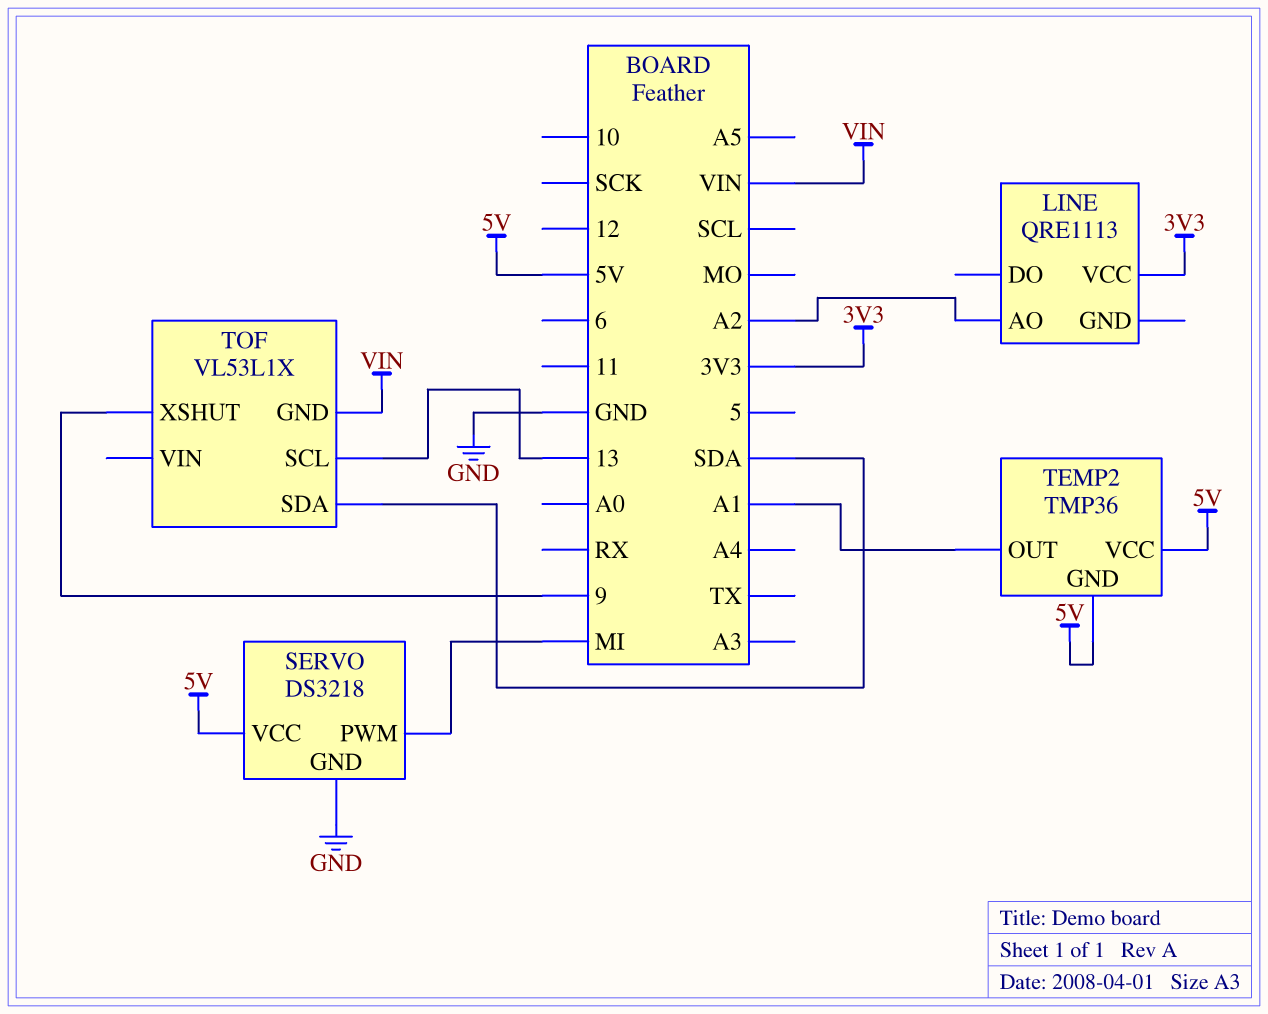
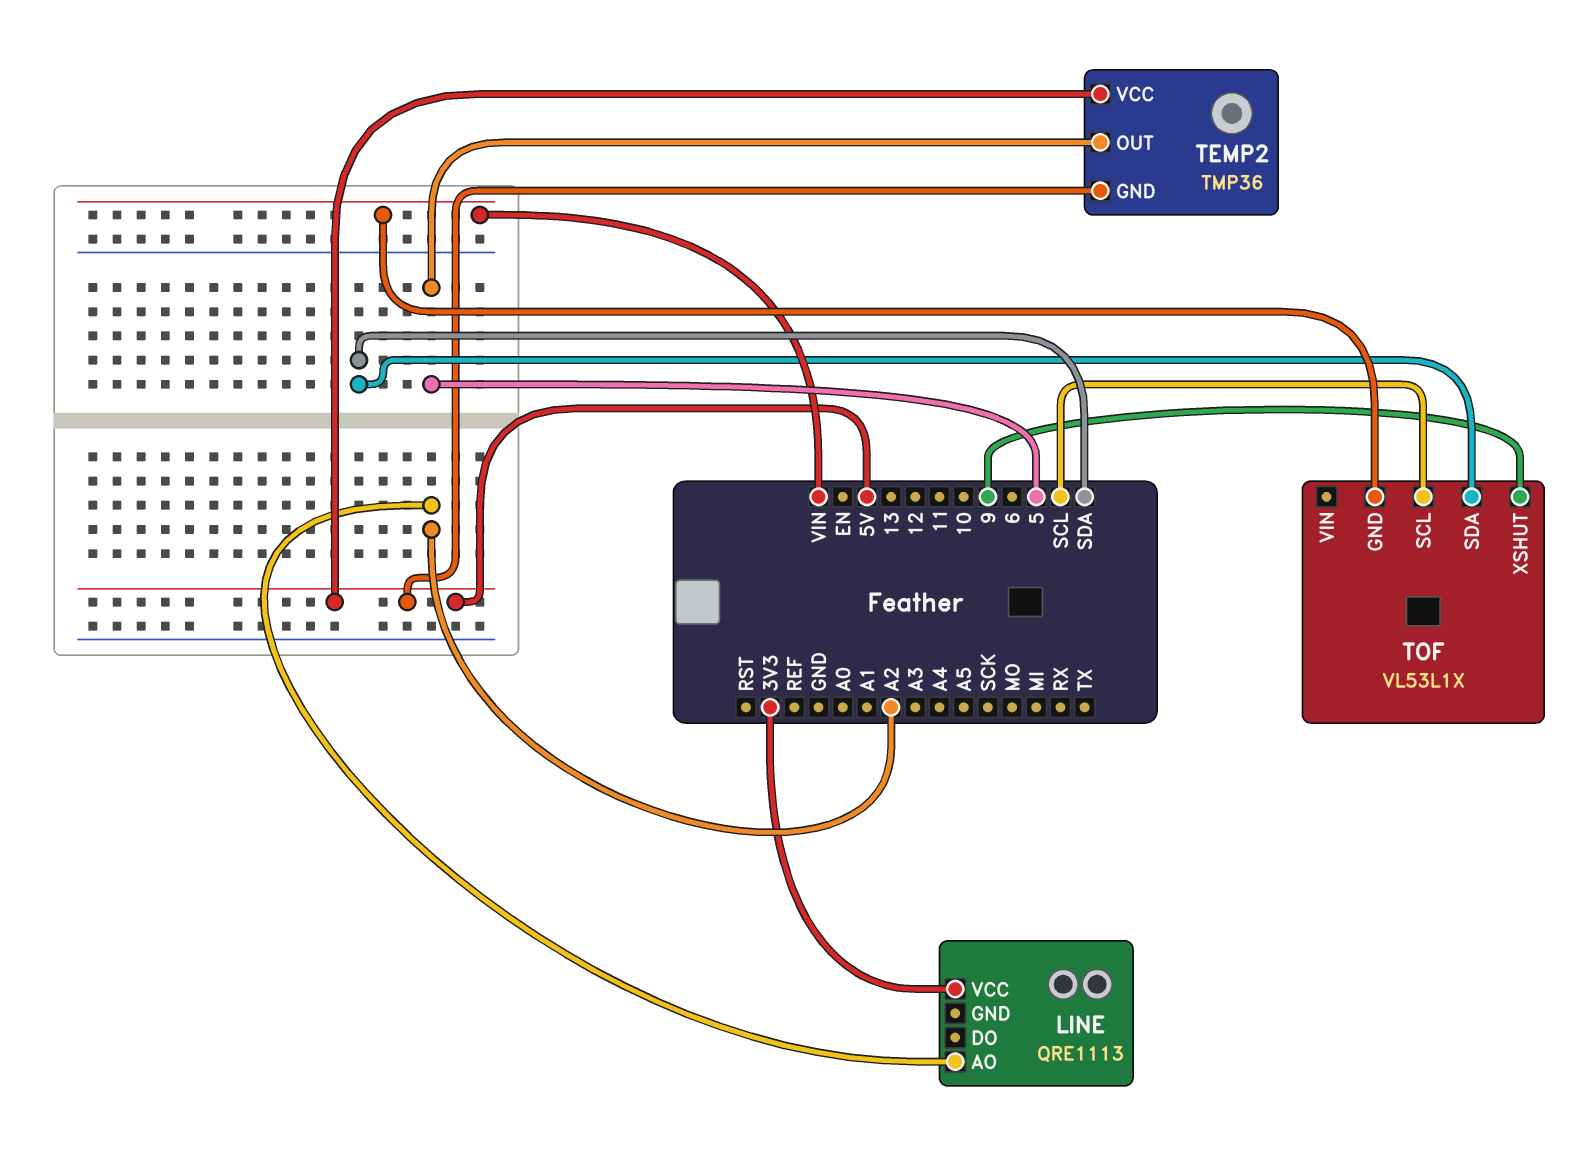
SERVO: DS3218 -> none
SERVO pin GND: GND -> none
SERVO pin PWM: MI -> none
SERVO pin VCC: 5V -> none
TEMP2 pin OUT: A1 -> 5
TOF pin SCL: 13 -> SCL

